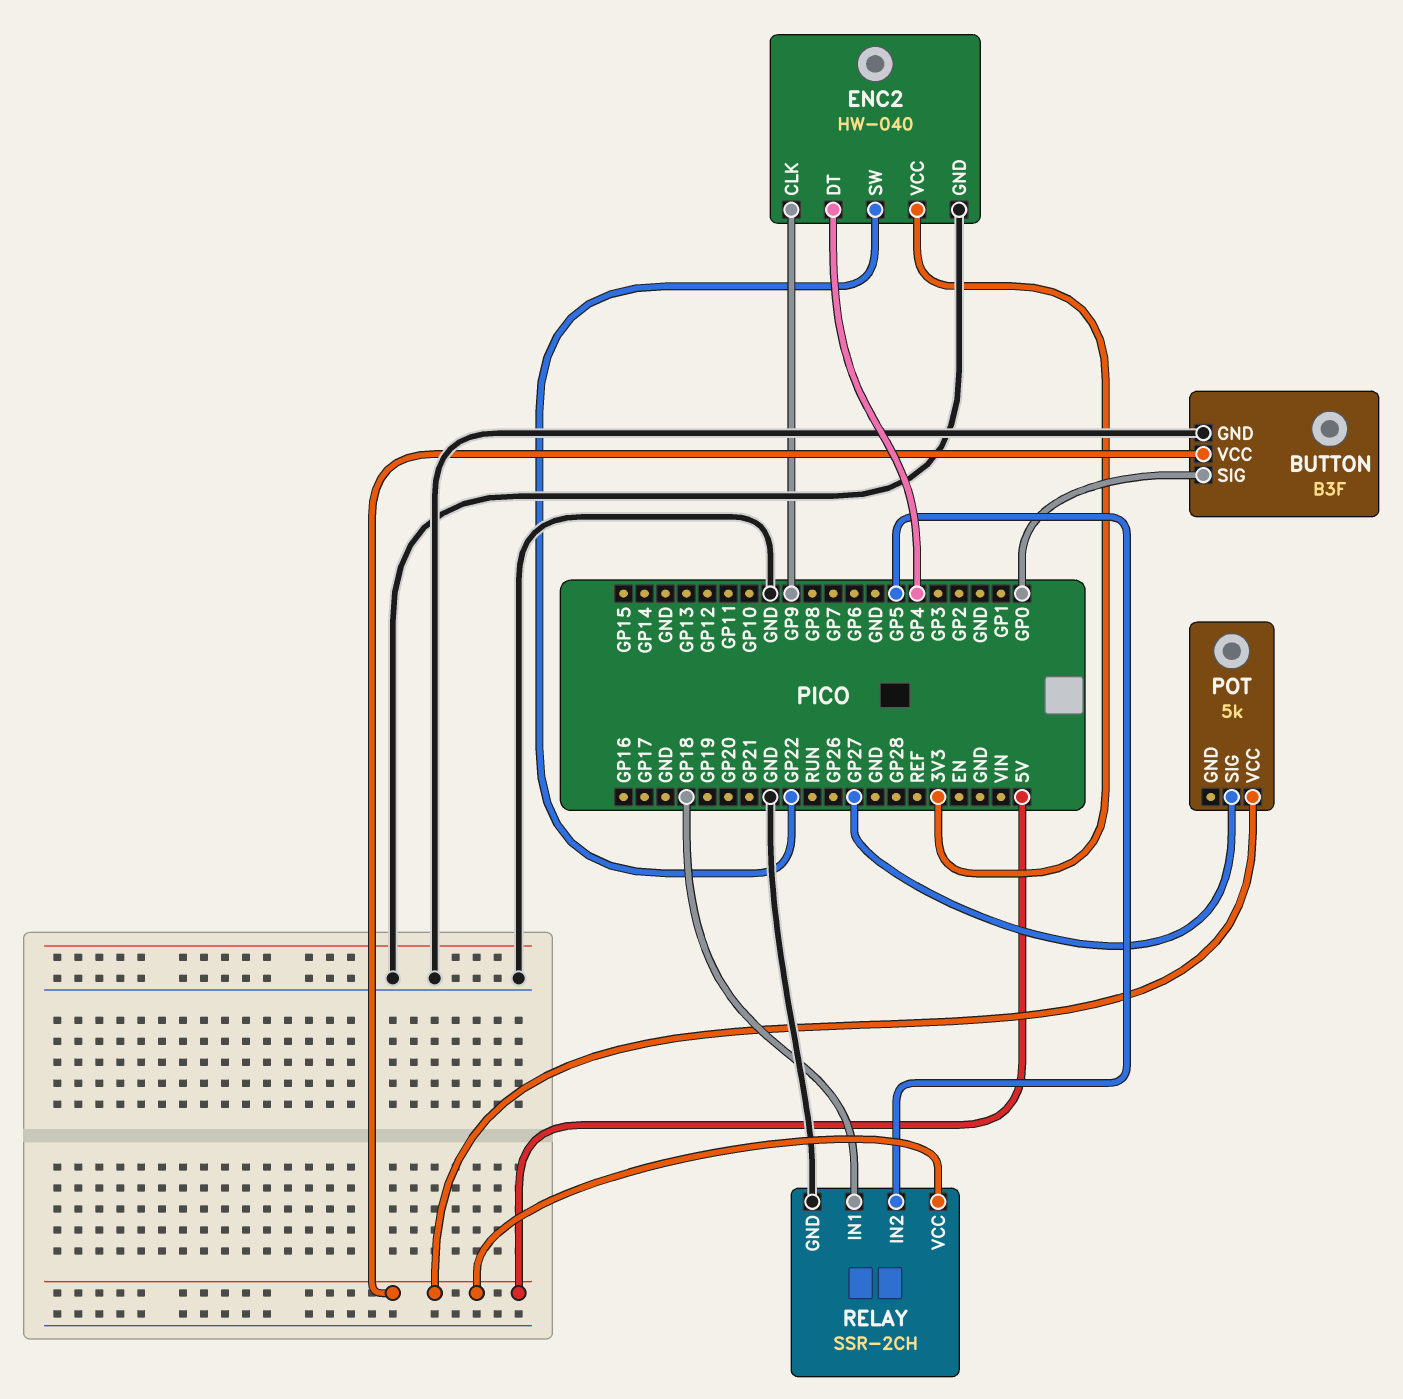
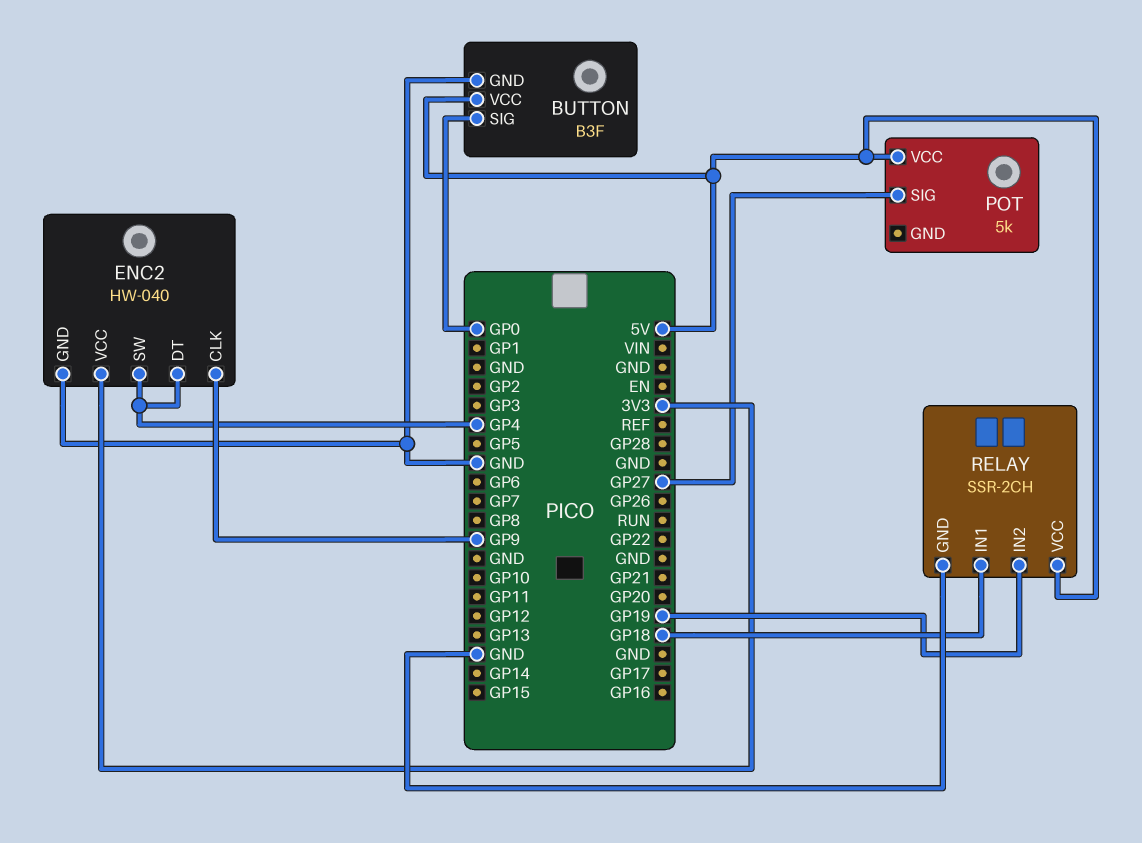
ENC2 pin SW: GP22 -> GP4
RELAY pin IN2: GP5 -> GP19

